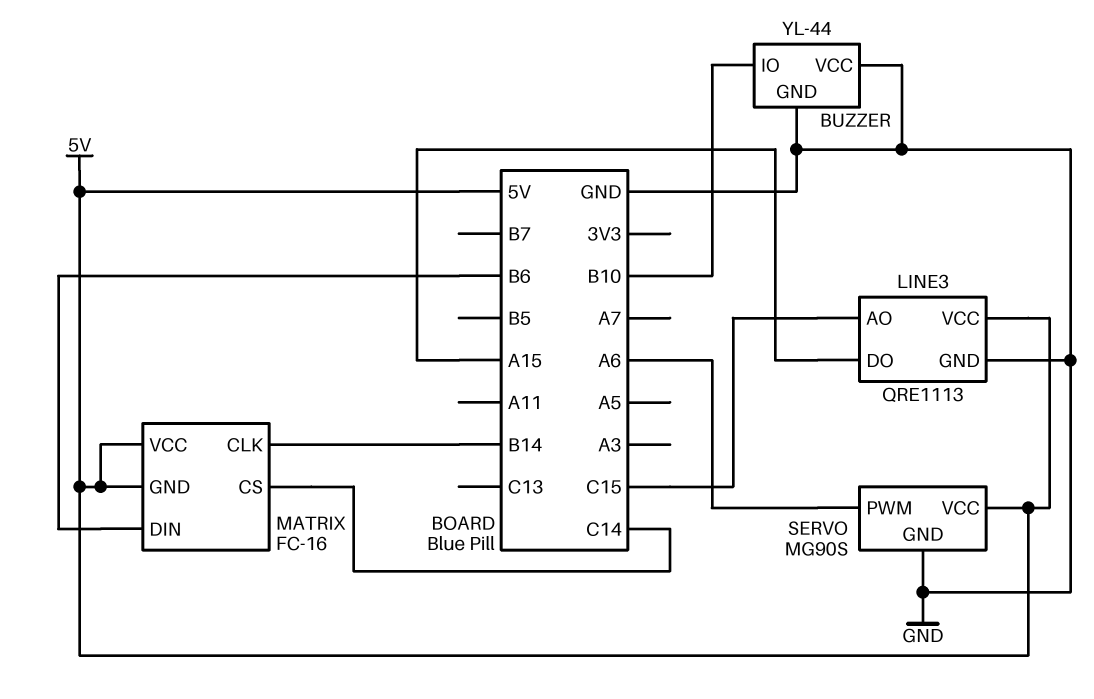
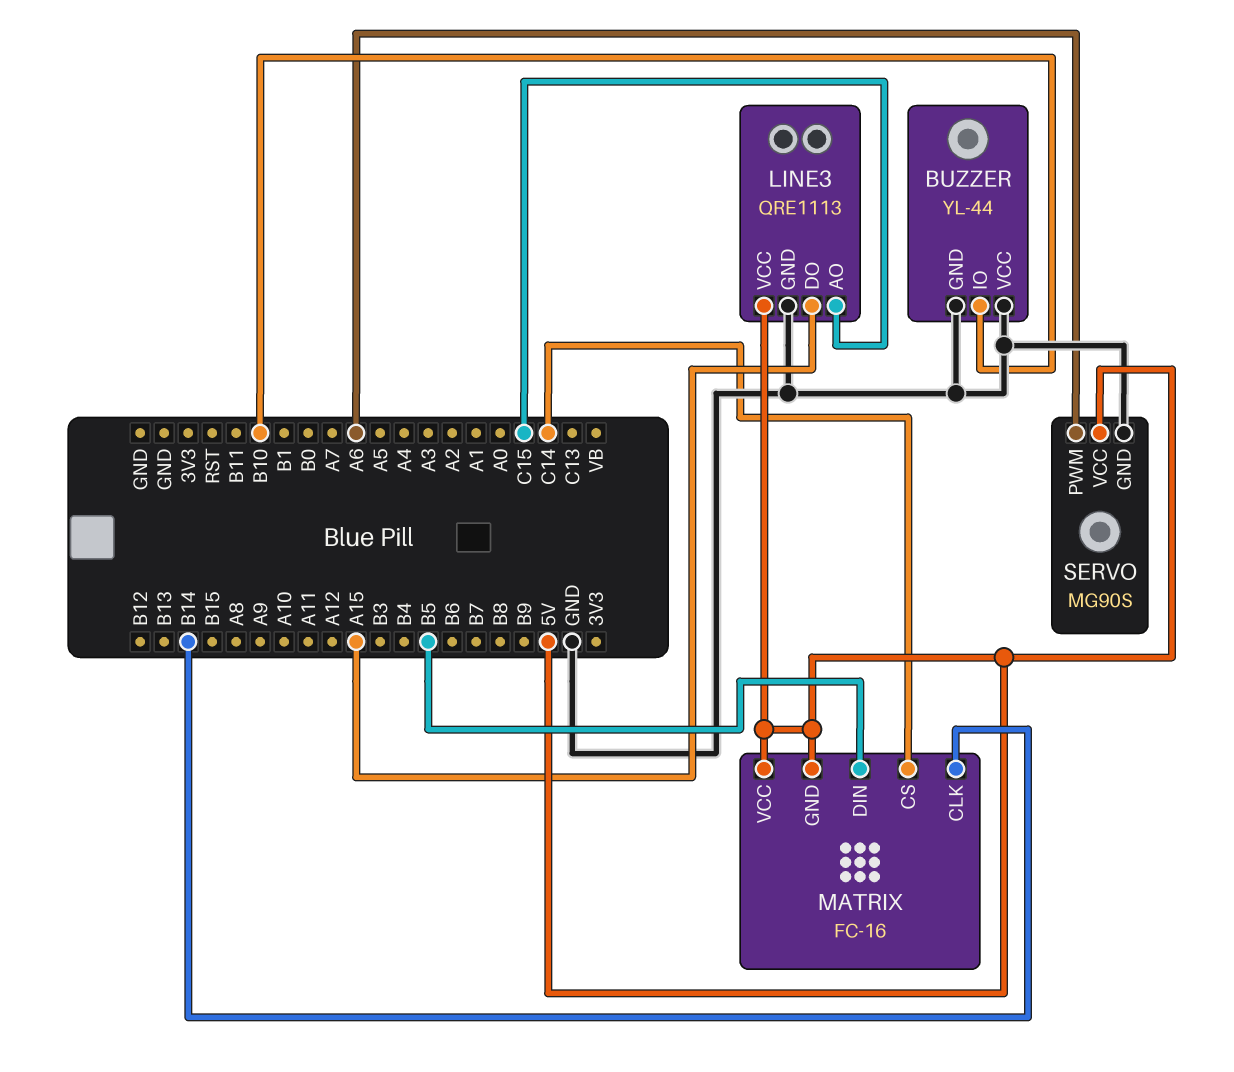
MATRIX pin DIN: B6 -> B5

